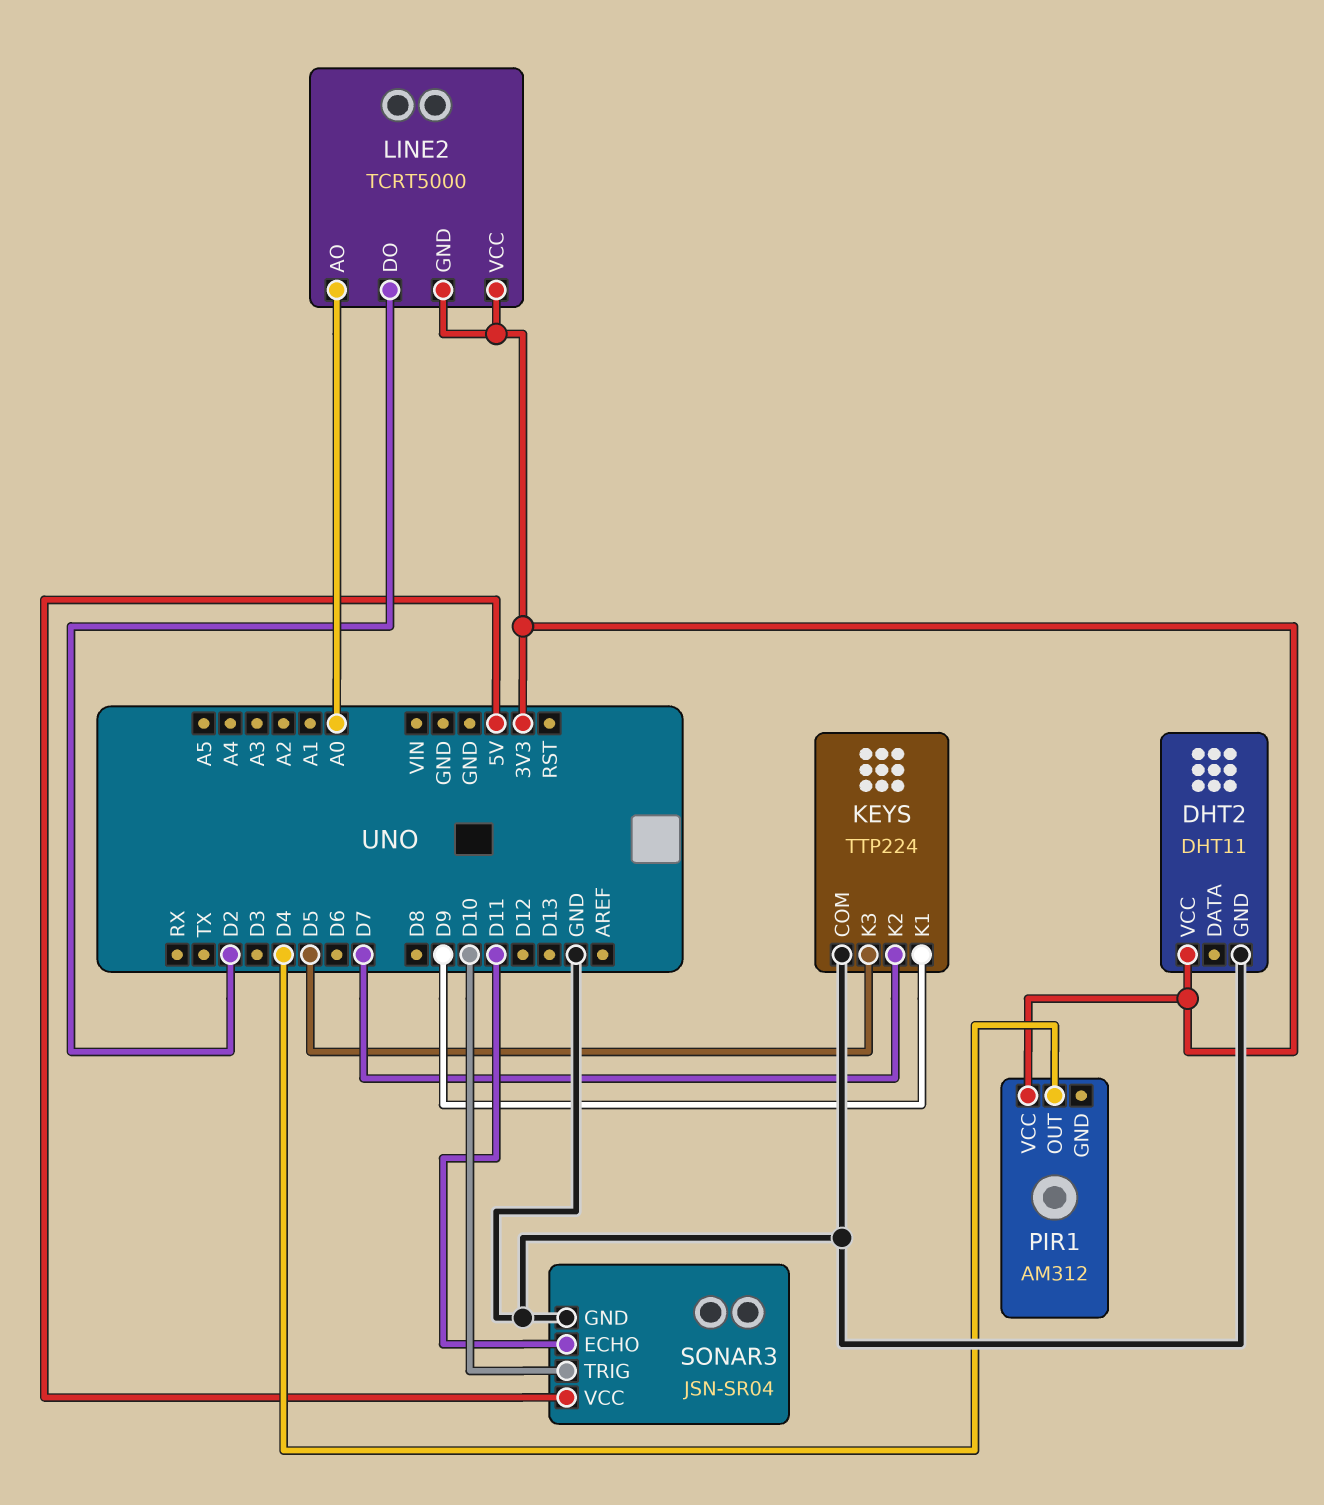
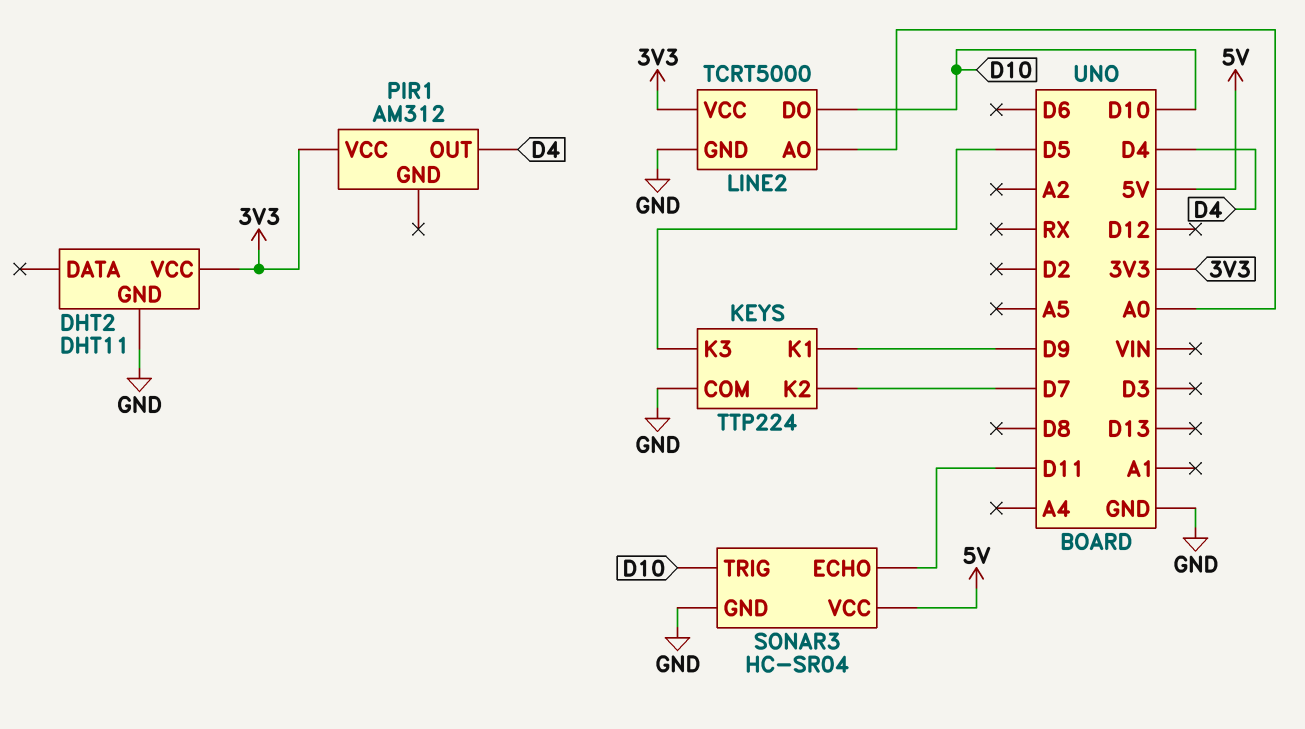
LINE2 pin DO: D2 -> D10
LINE2 pin GND: 3V3 -> GND
SONAR3: JSN-SR04 -> HC-SR04

